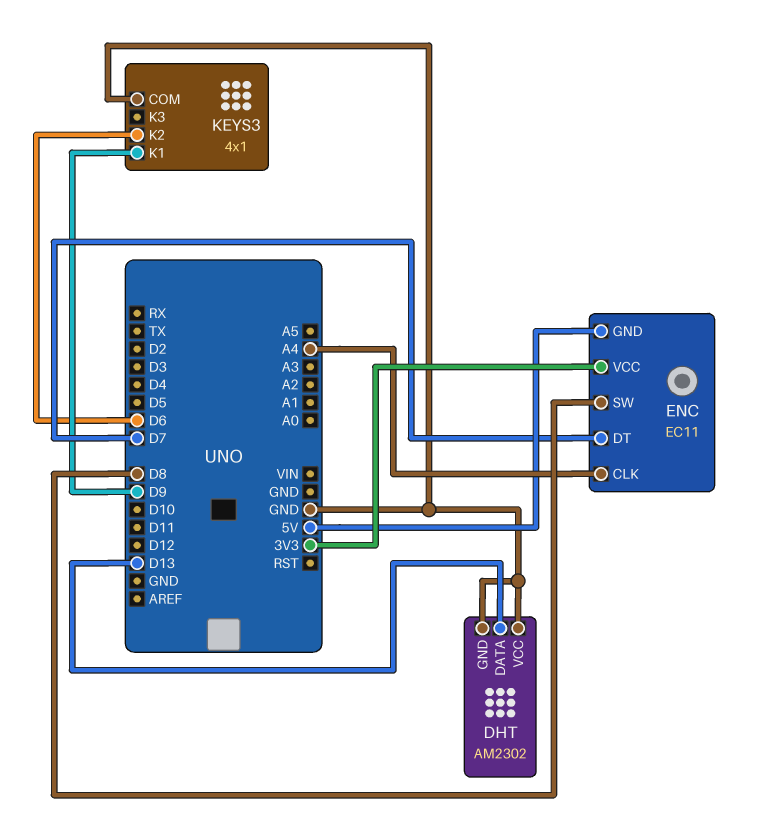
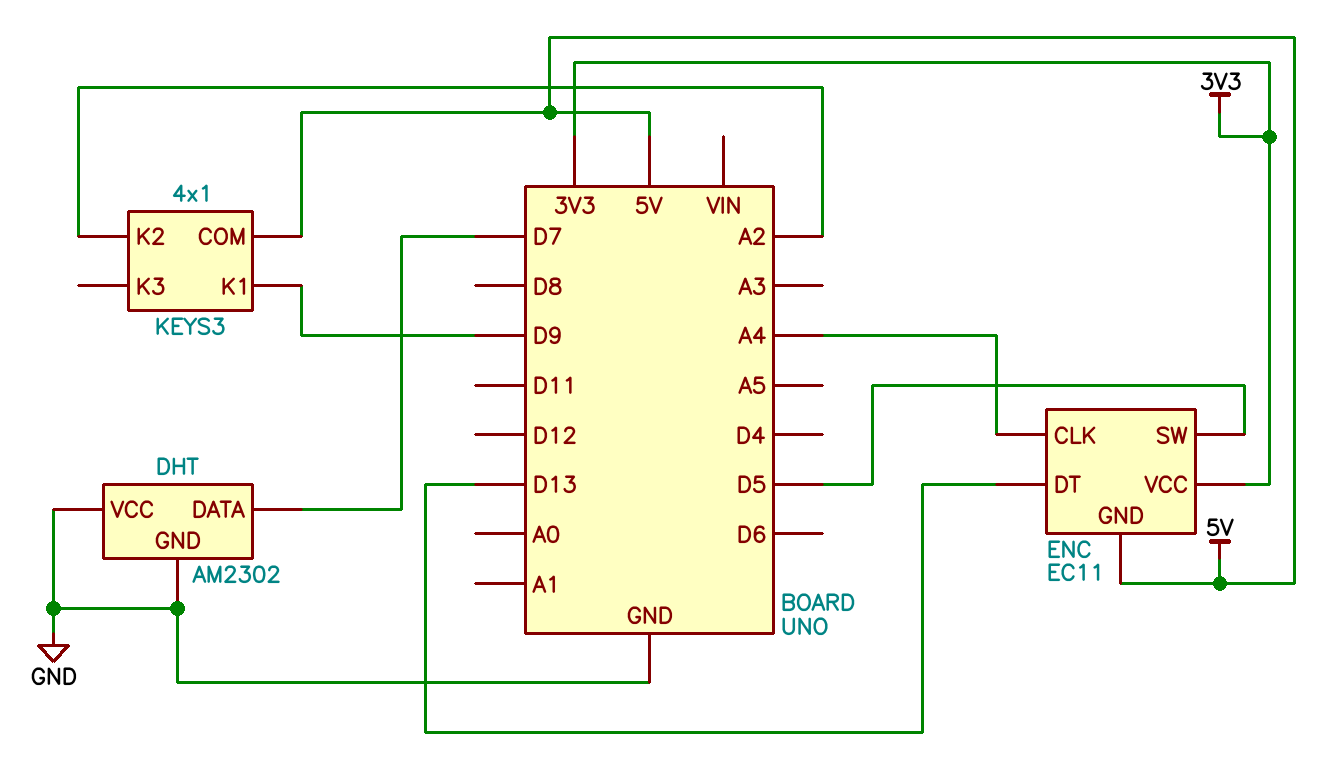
DHT pin DATA: D13 -> D7
ENC pin DT: D7 -> D13
ENC pin SW: D8 -> D5
KEYS3 pin COM: GND -> 5V
KEYS3 pin K2: D6 -> A2

